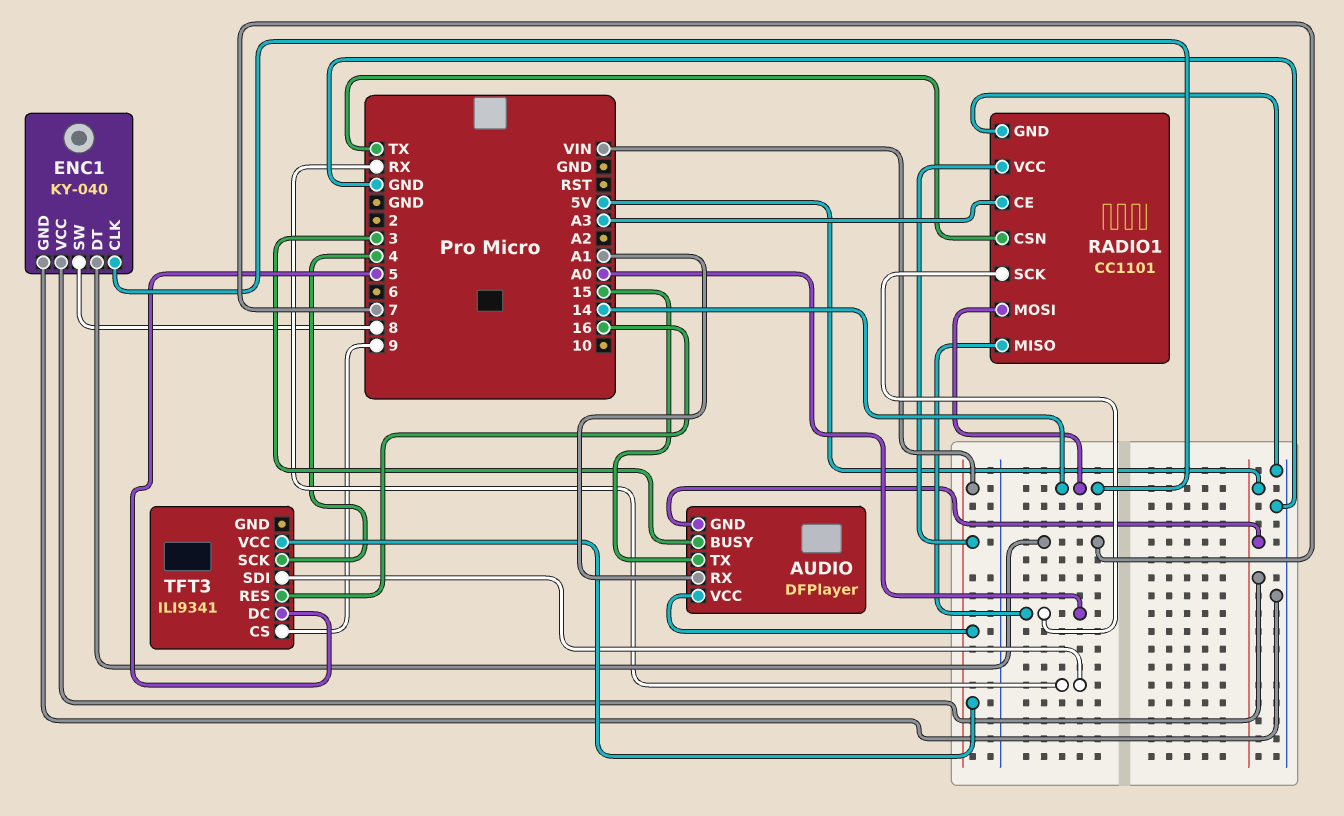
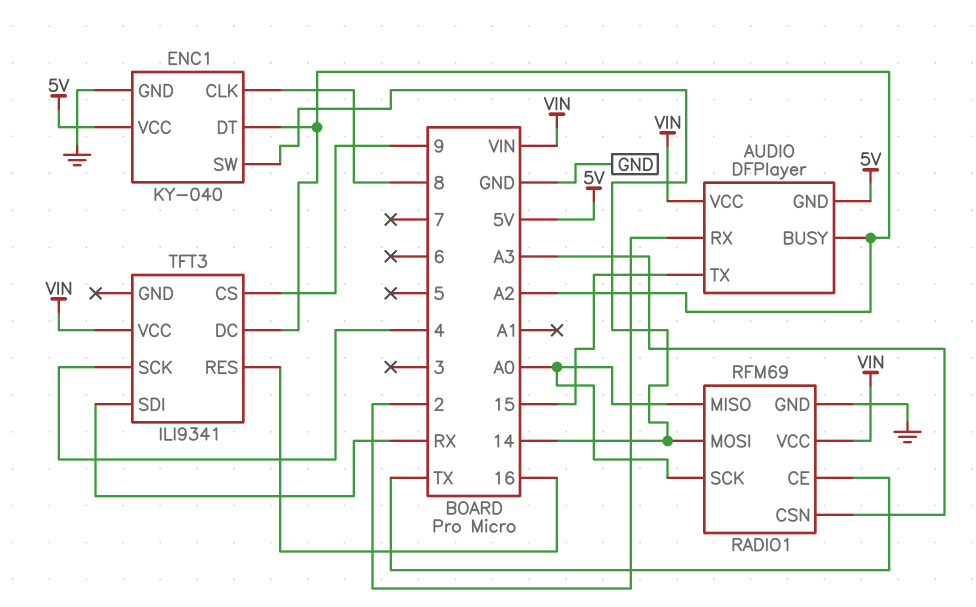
AUDIO pin BUSY: 3 -> A2
AUDIO pin RX: A1 -> 2
ENC1 pin CLK: 14 -> 8
ENC1 pin DT: 7 -> A2
ENC1 pin SW: 8 -> 14
RADIO1: CC1101 -> RFM69
RADIO1 pin CE: A3 -> TX
RADIO1 pin CSN: TX -> A3
TFT3 pin DC: 5 -> A2

